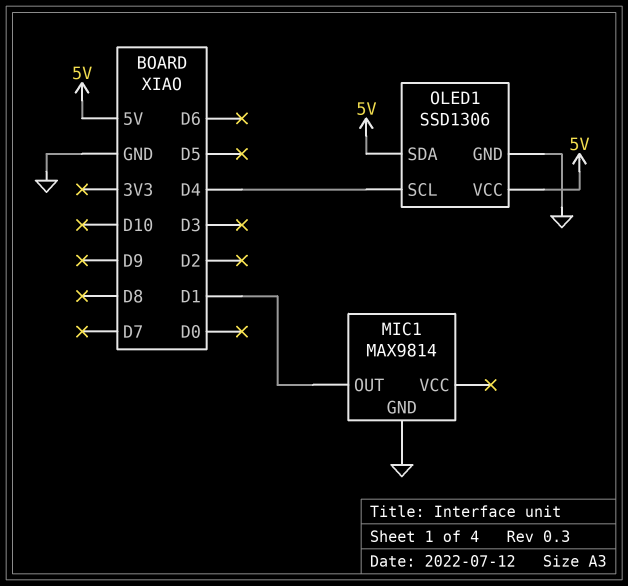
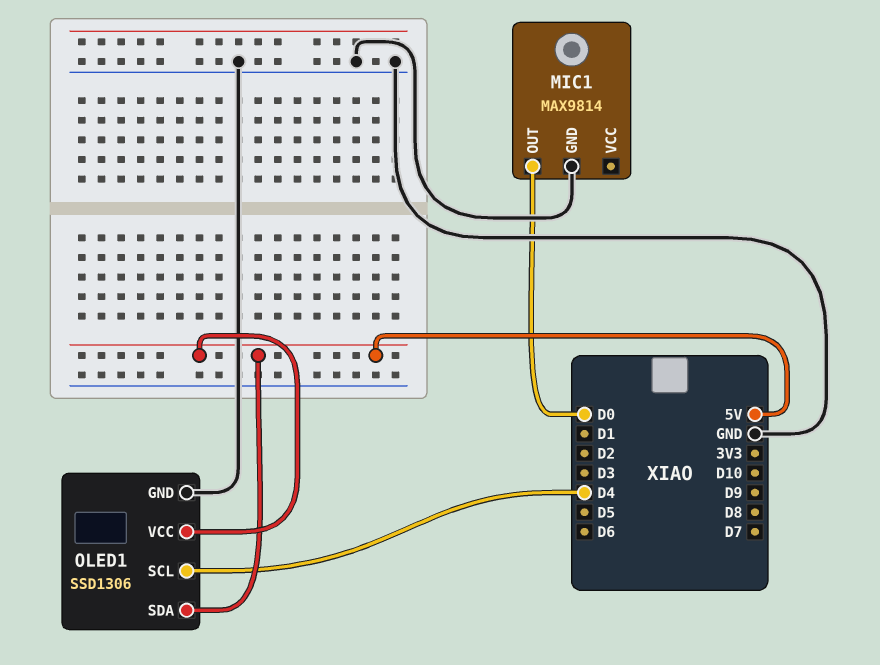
MIC1 pin OUT: D1 -> D0

